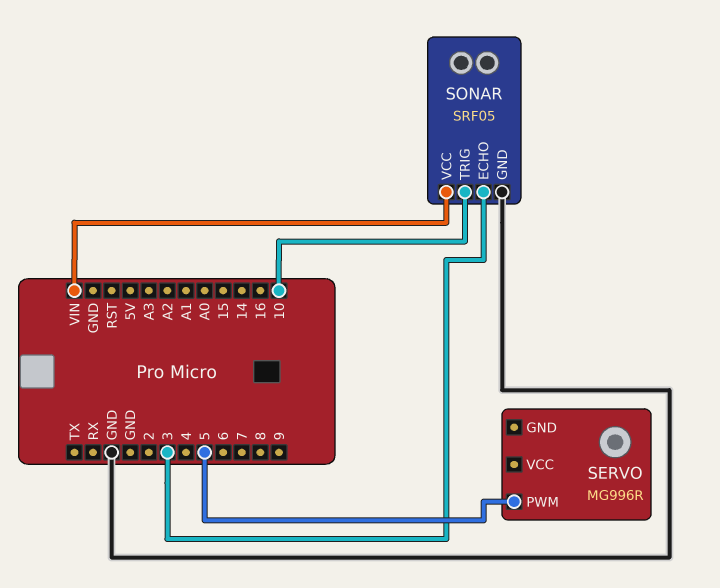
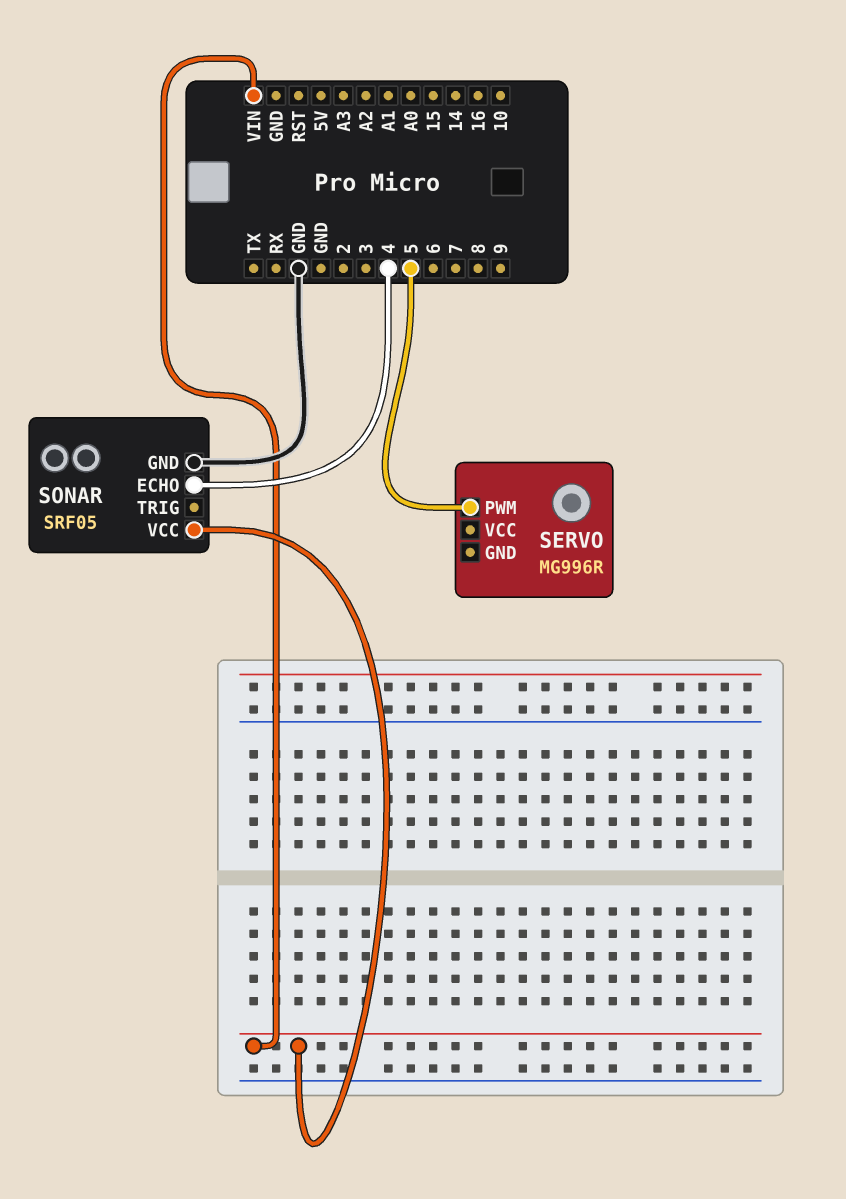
SONAR pin ECHO: 3 -> 4
SONAR pin TRIG: 10 -> none

